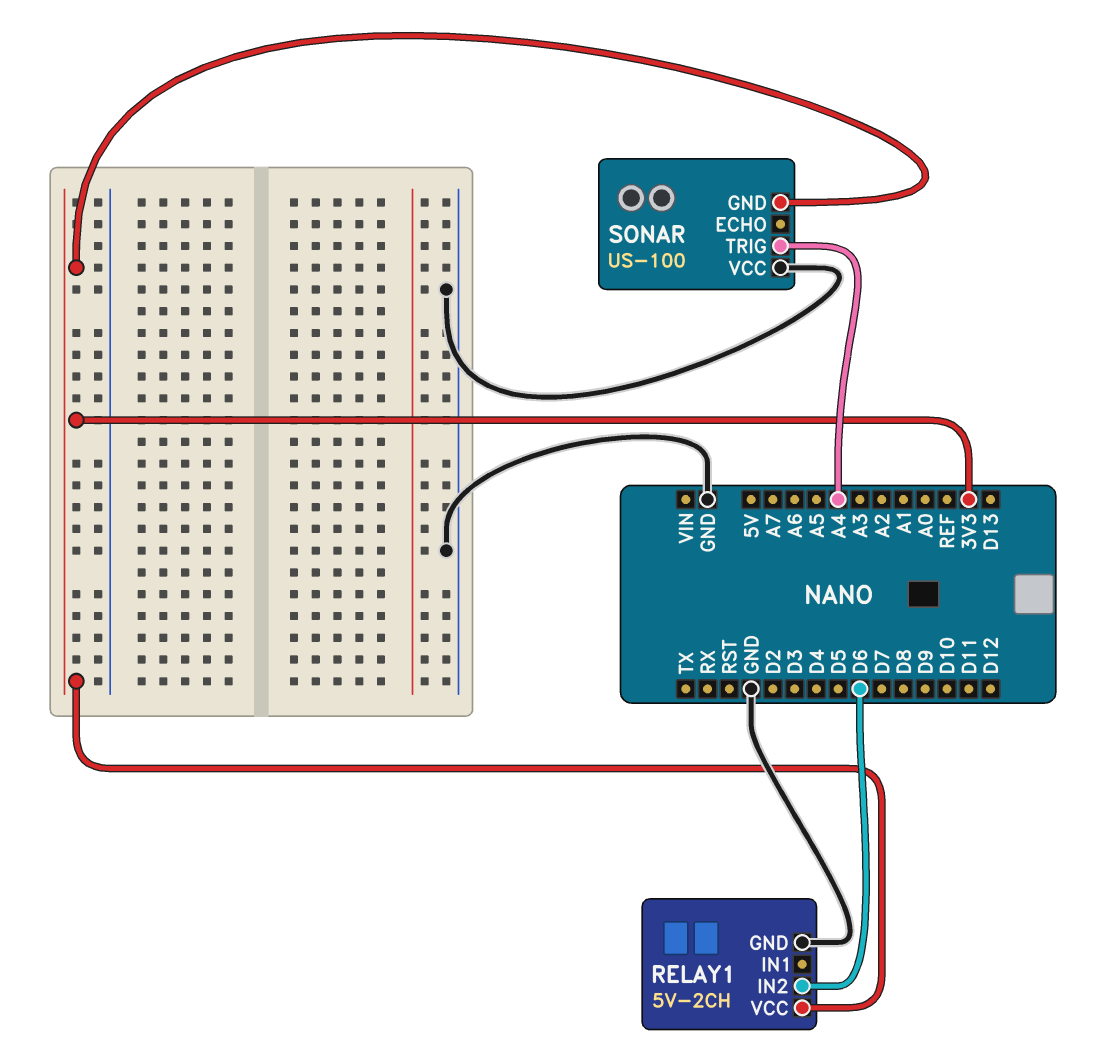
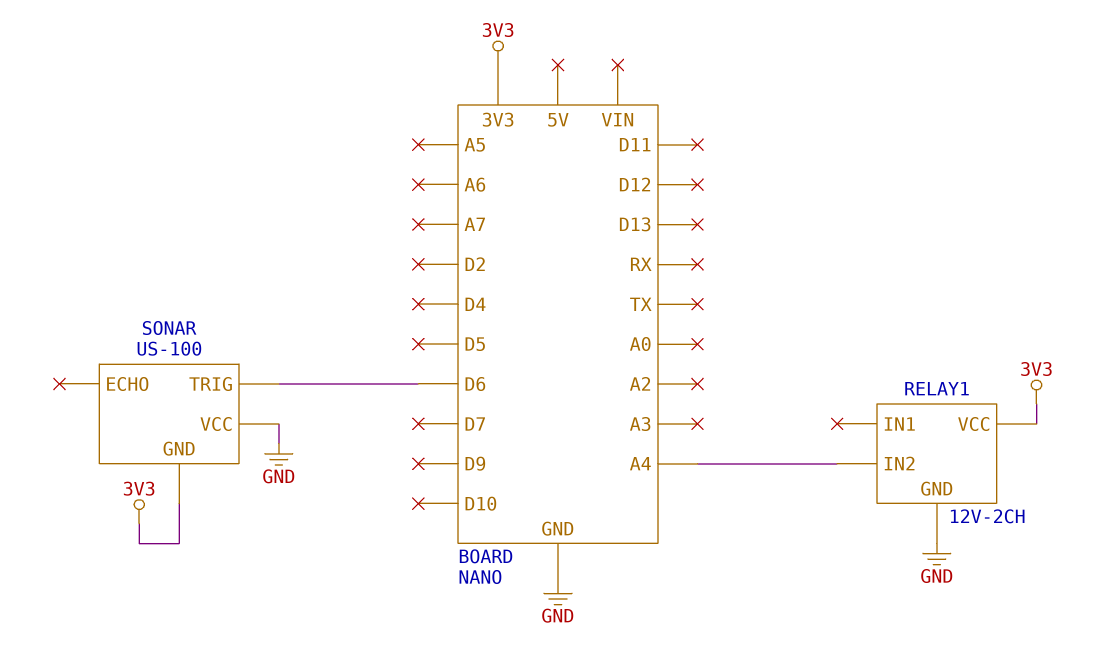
RELAY1: 5V-2CH -> 12V-2CH
RELAY1 pin IN2: D6 -> A4
SONAR pin TRIG: A4 -> D6

